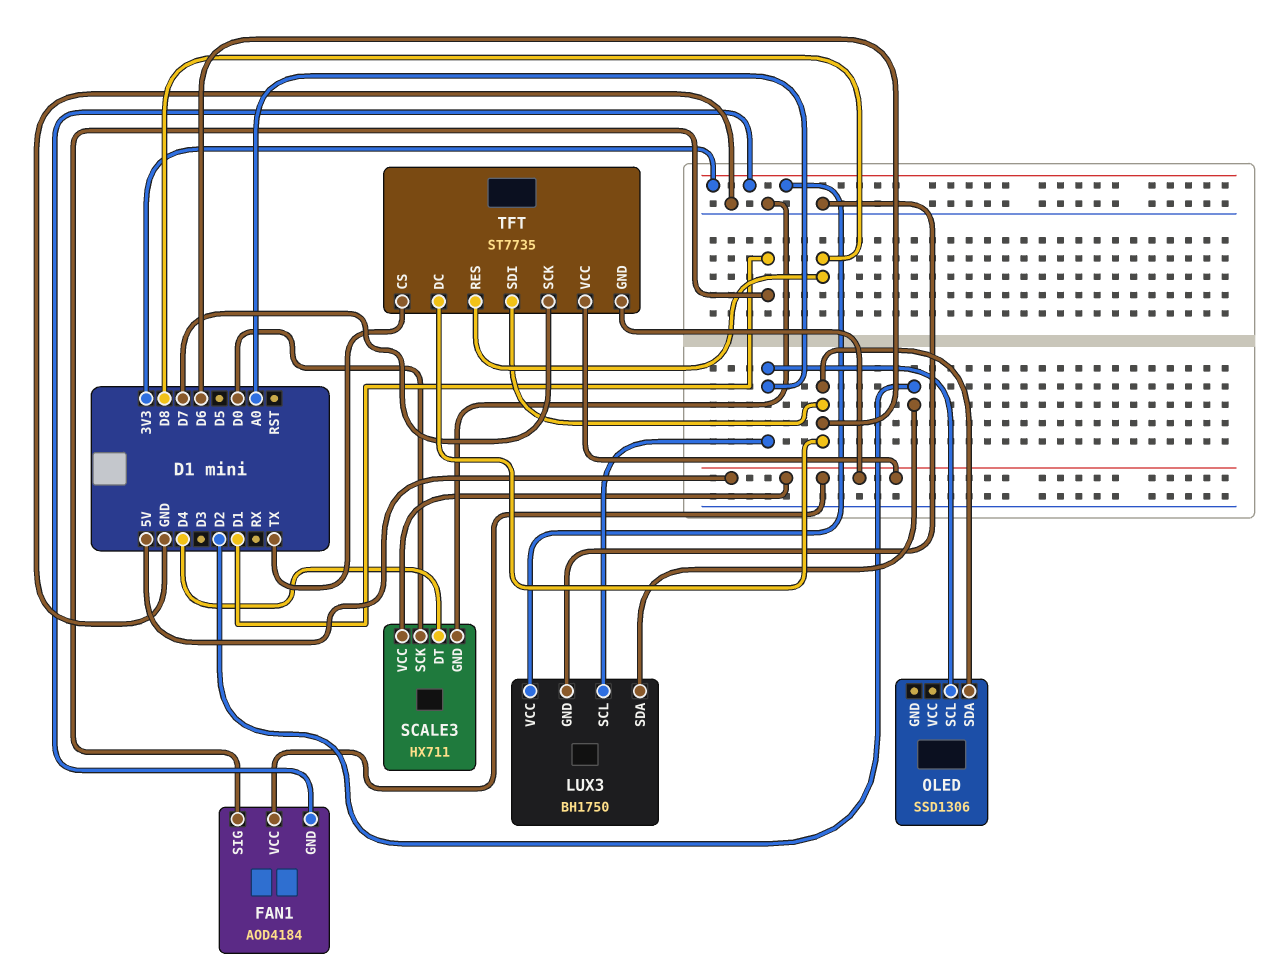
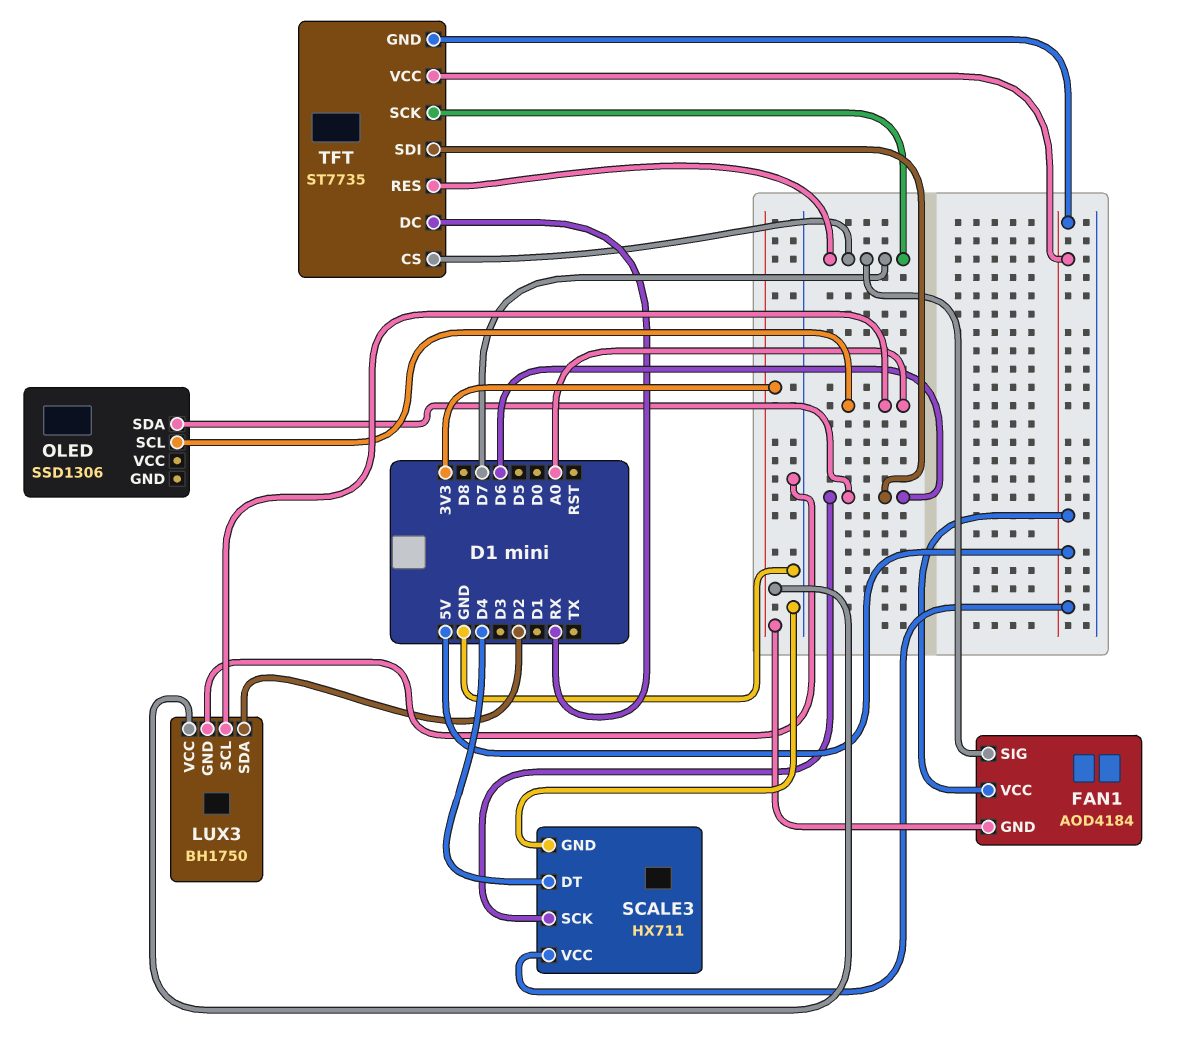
FAN1 pin SIG: D1 -> D7
SCALE3 pin SCK: D0 -> D6
TFT pin CS: TX -> D7
TFT pin DC: D6 -> RX
TFT pin RES: D8 -> D7

